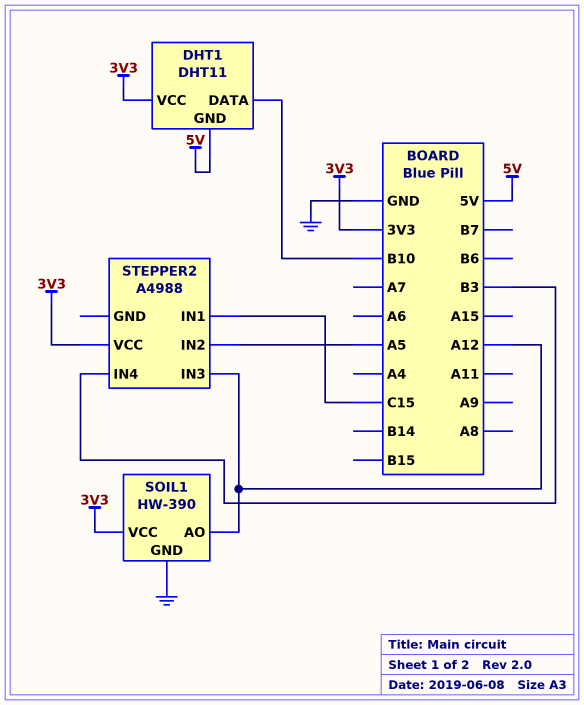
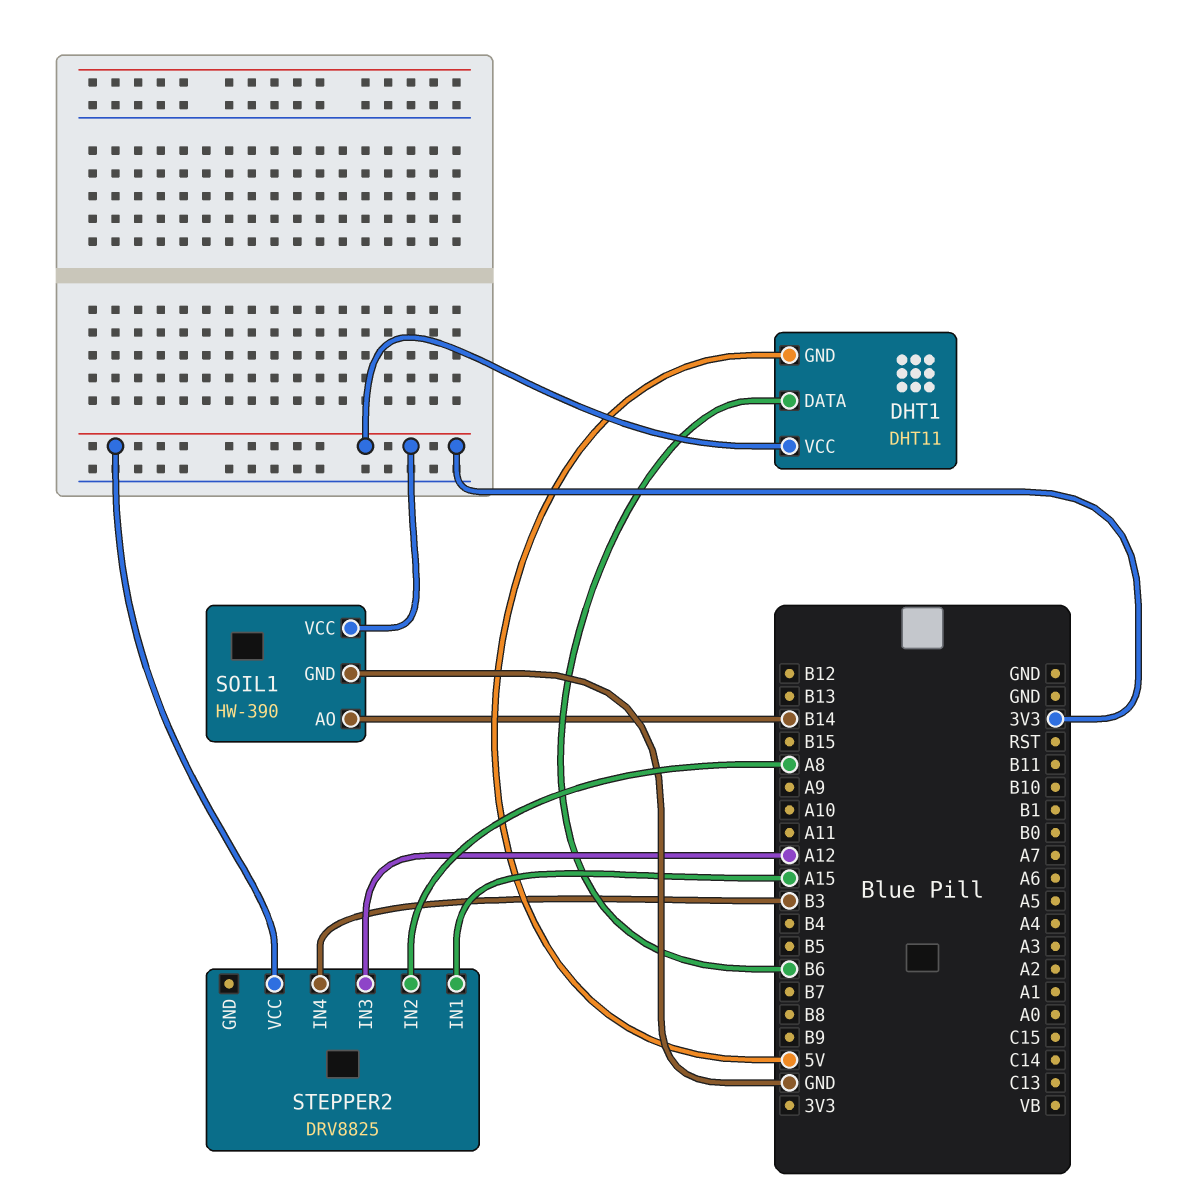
DHT1 pin DATA: B10 -> B6
SOIL1 pin AO: A12 -> B14
STEPPER2: A4988 -> DRV8825
STEPPER2 pin IN1: C15 -> A15
STEPPER2 pin IN2: A5 -> A8

